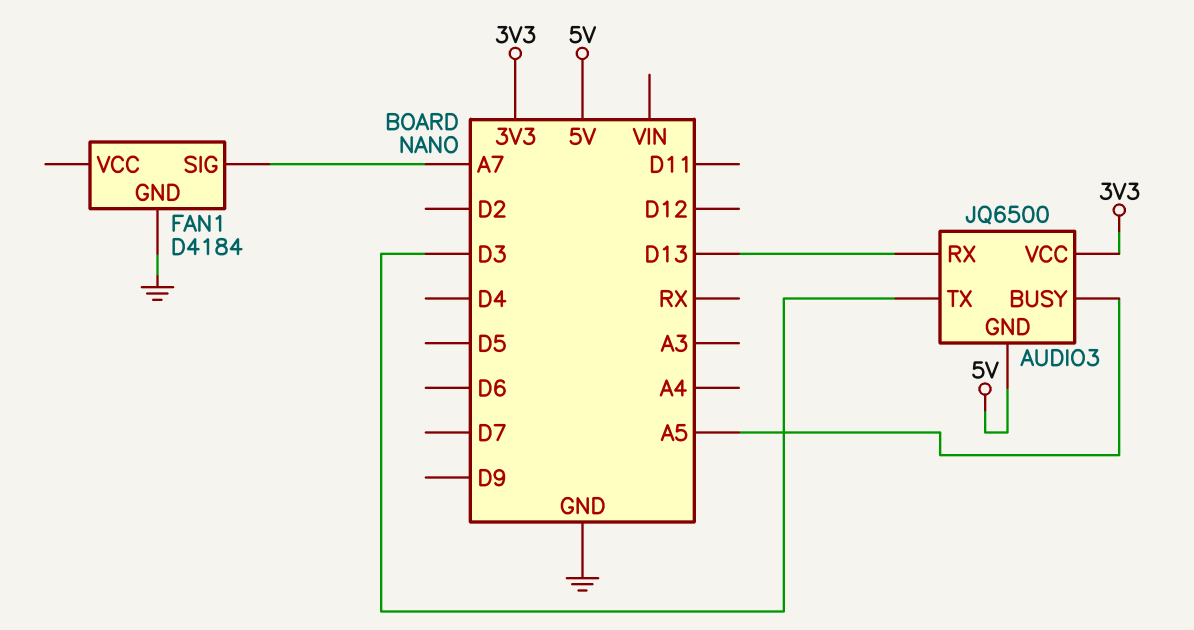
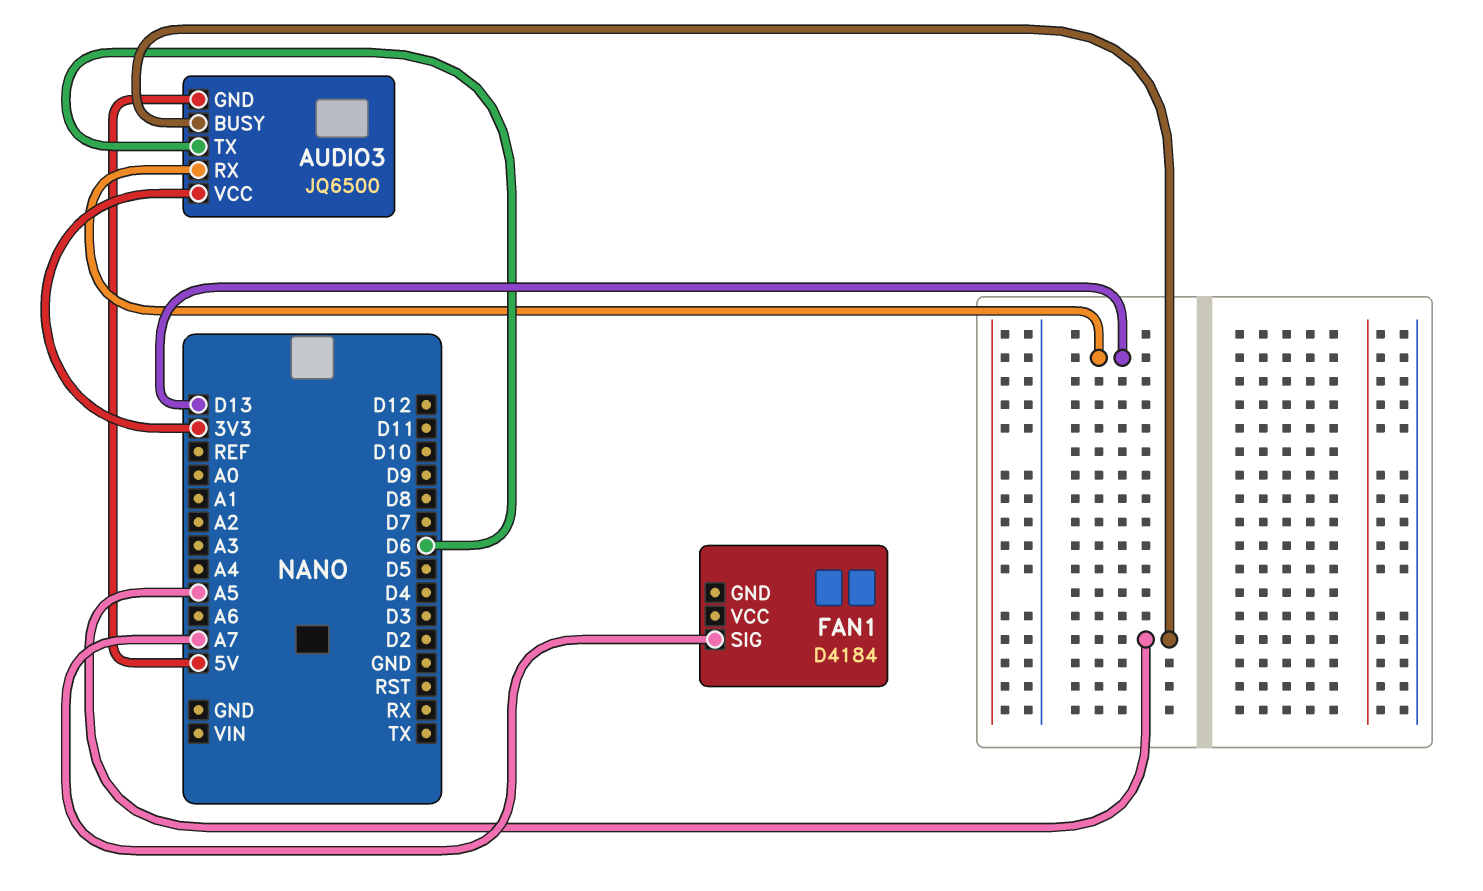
AUDIO3 pin TX: D3 -> D6
FAN1 pin GND: GND -> none

